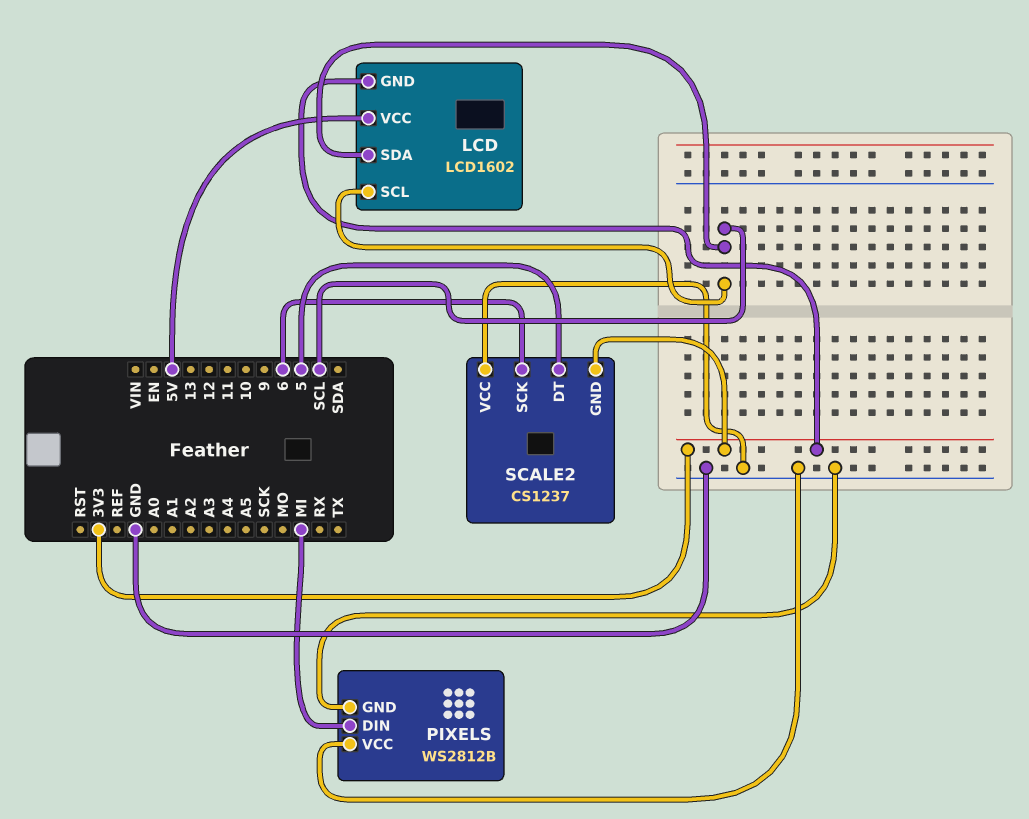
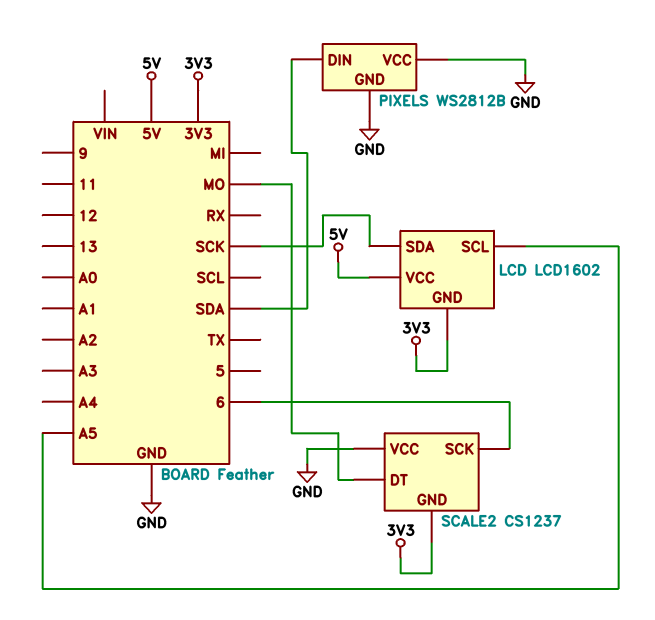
LCD pin SCL: SCL -> A5
LCD pin SDA: SCL -> SCK
PIXELS pin DIN: MI -> SDA
SCALE2 pin DT: 5 -> MO

